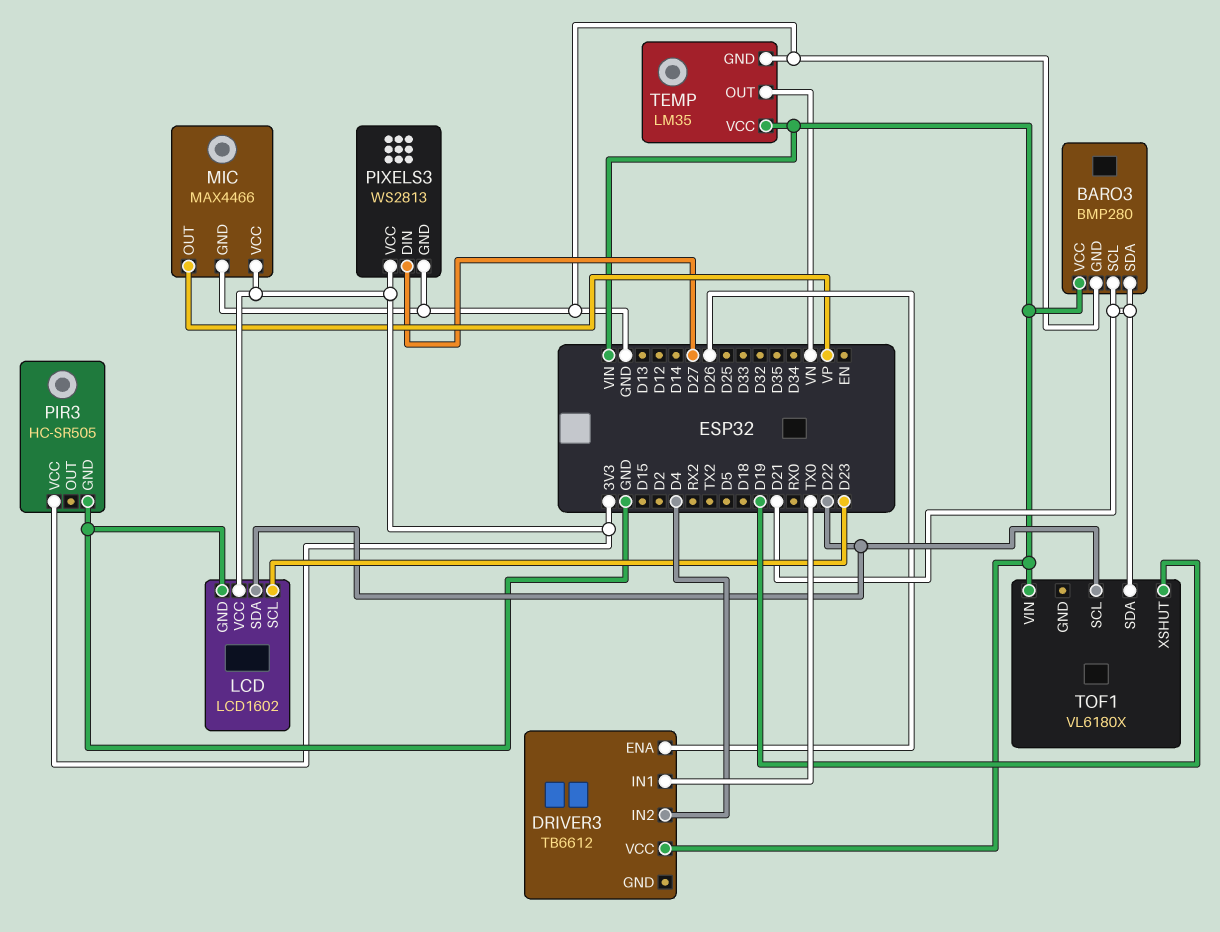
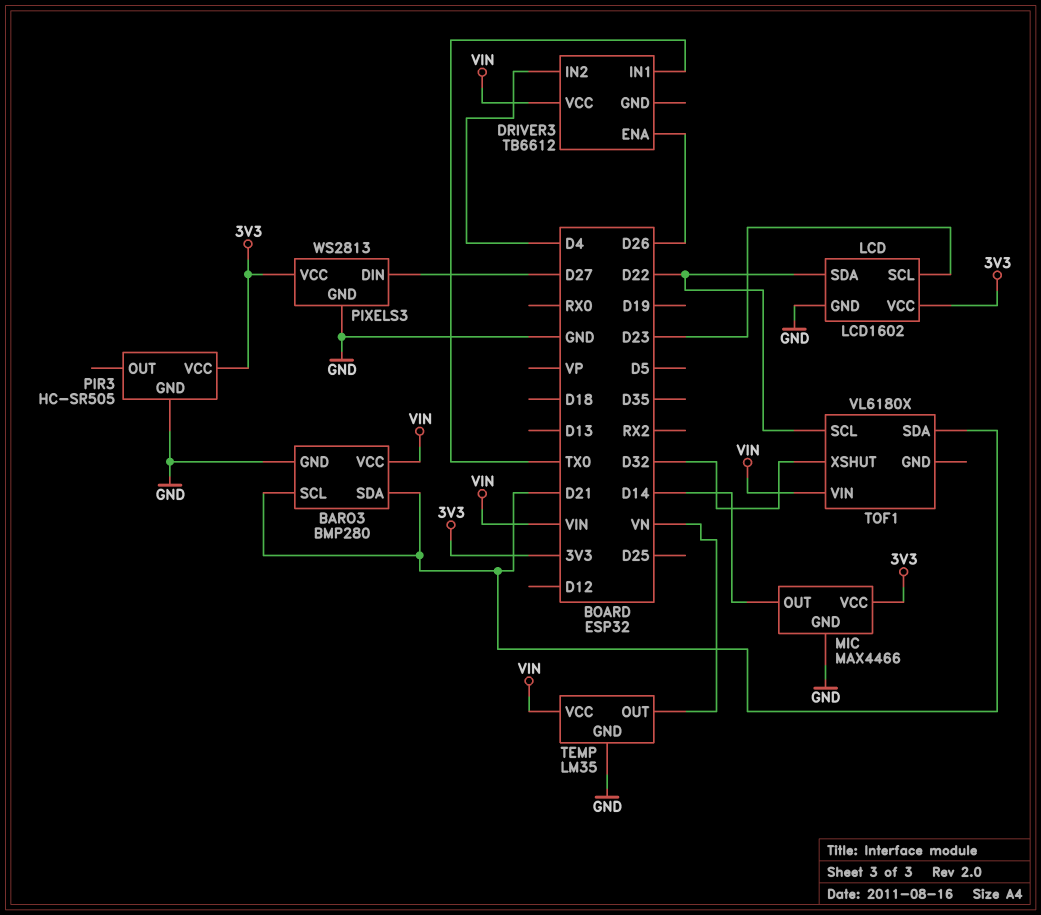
MIC pin OUT: VP -> D14
TOF1 pin XSHUT: D19 -> D32

